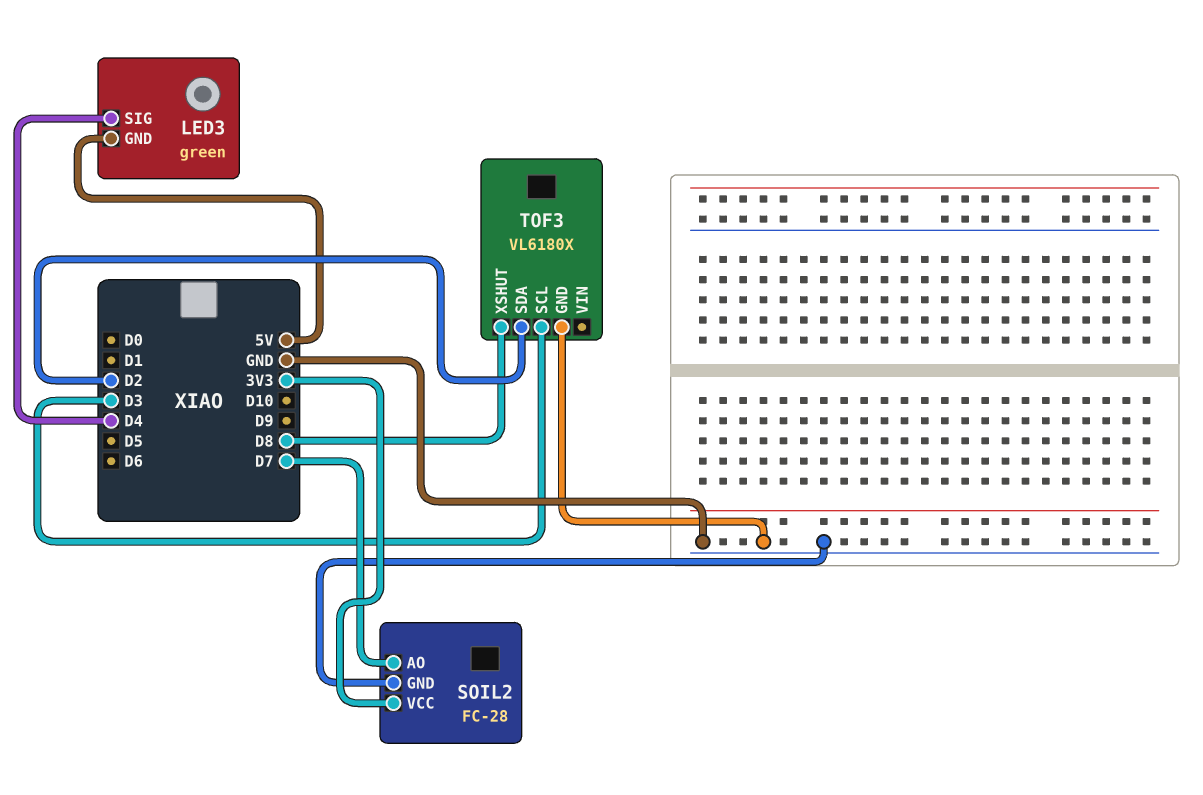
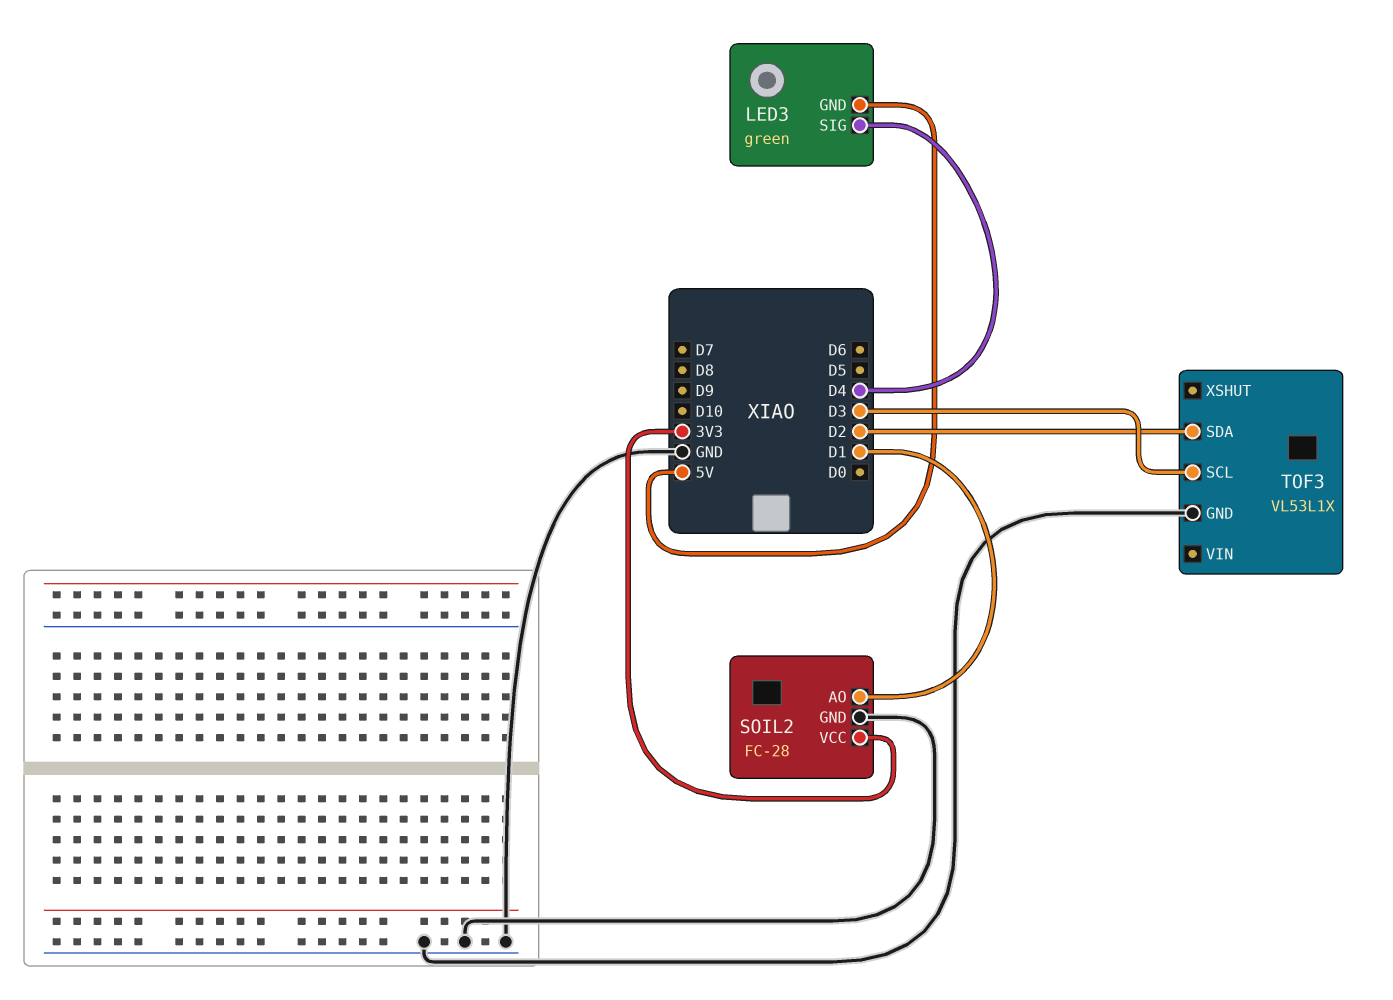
SOIL2 pin AO: D7 -> D1
TOF3: VL6180X -> VL53L1X
TOF3 pin XSHUT: D8 -> none

